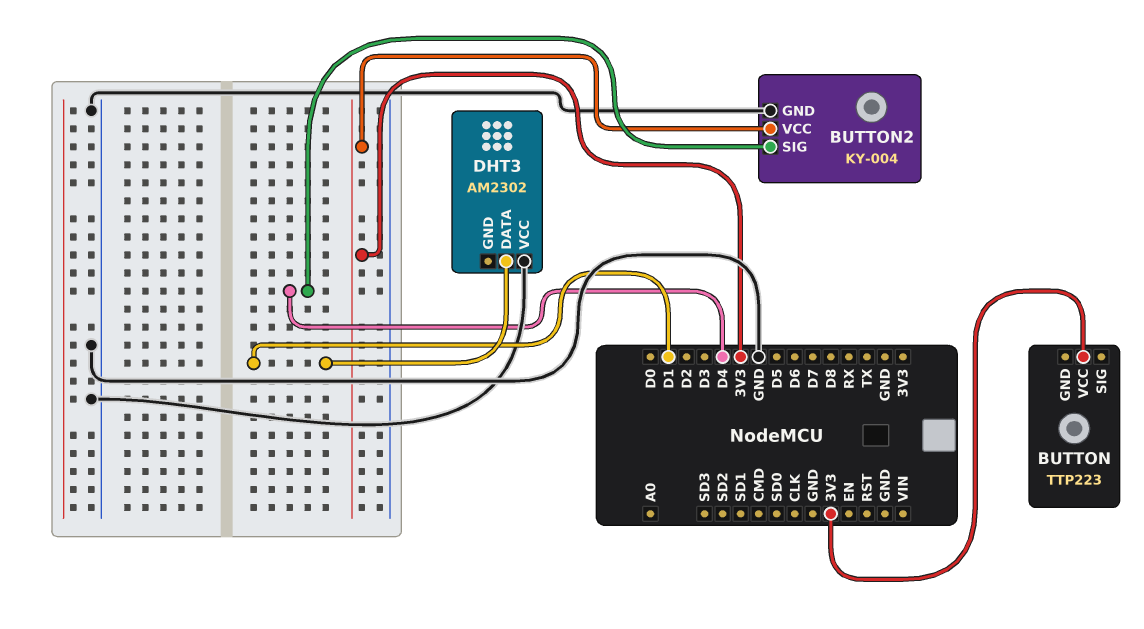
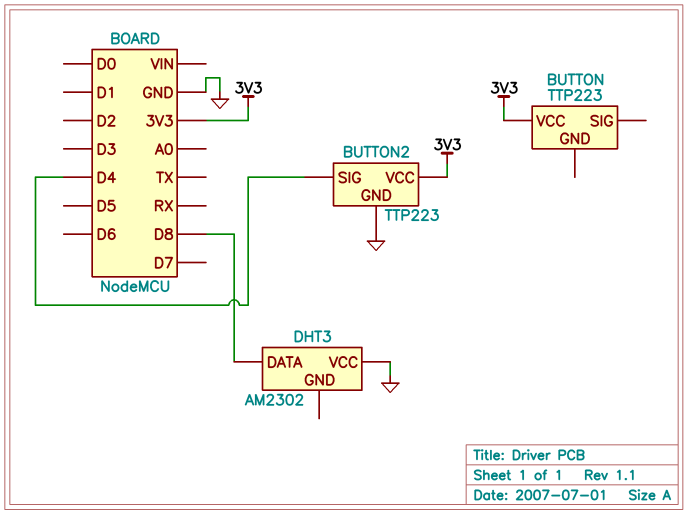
BUTTON2: KY-004 -> TTP223
DHT3 pin DATA: D1 -> D8

